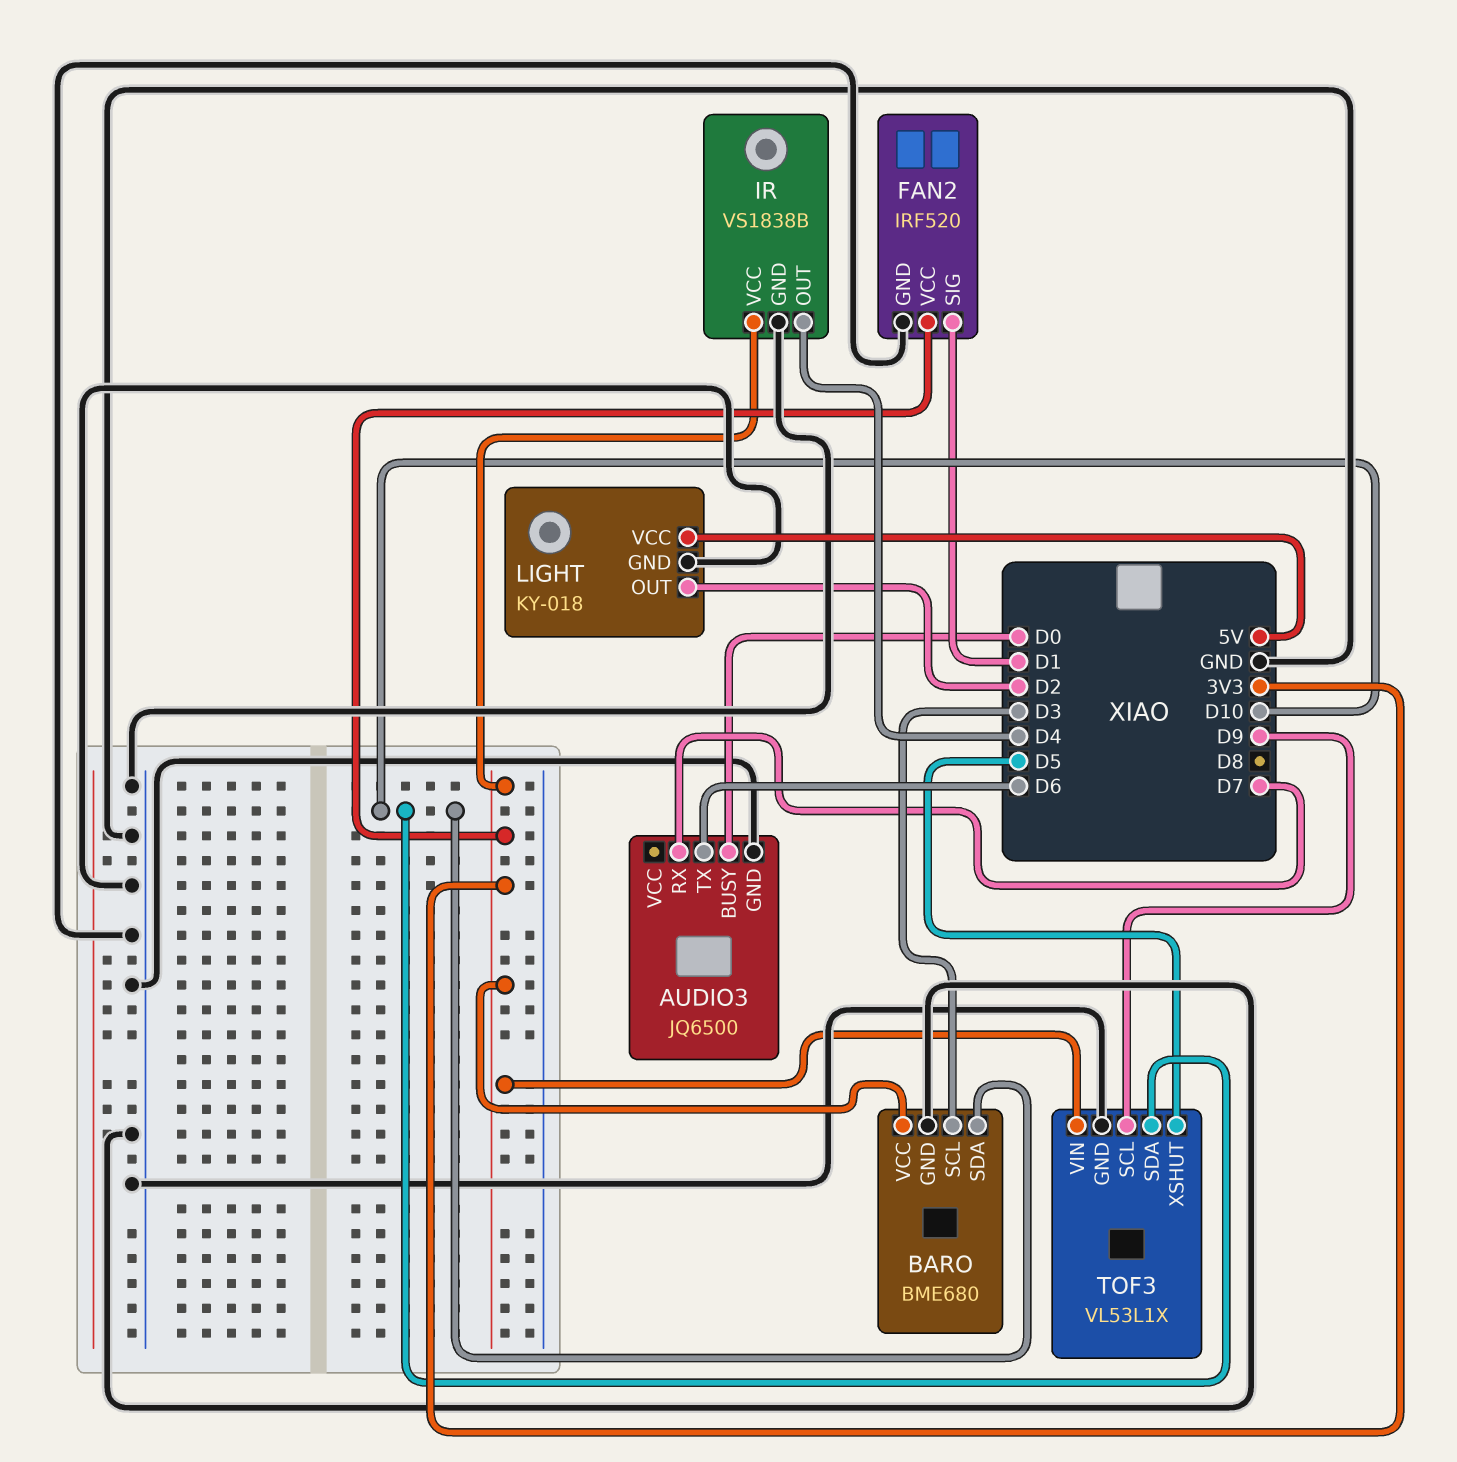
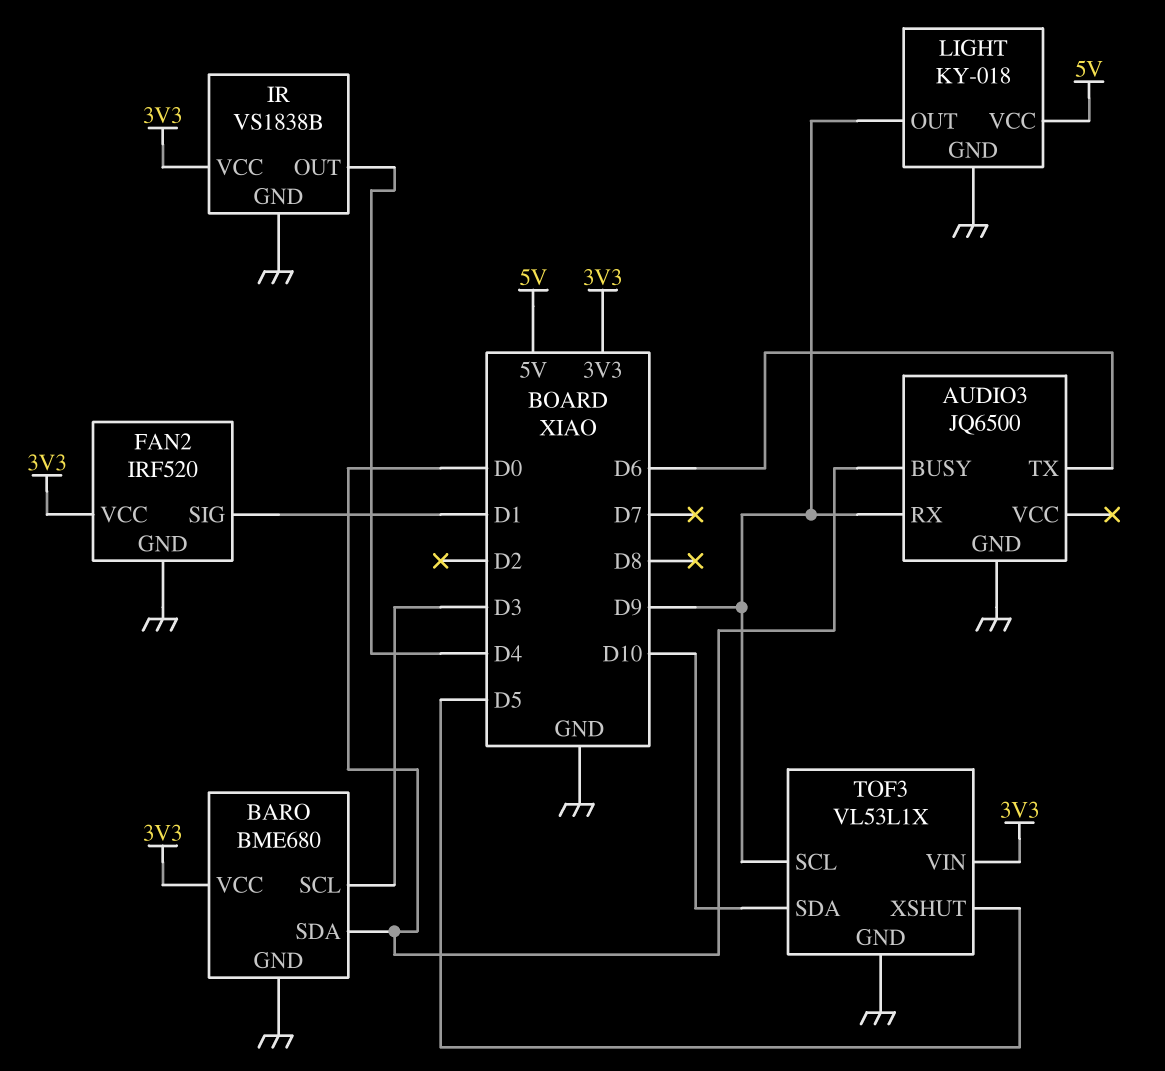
AUDIO3 pin RX: D7 -> D9
BARO pin SDA: D10 -> D0
LIGHT pin OUT: D2 -> D9

